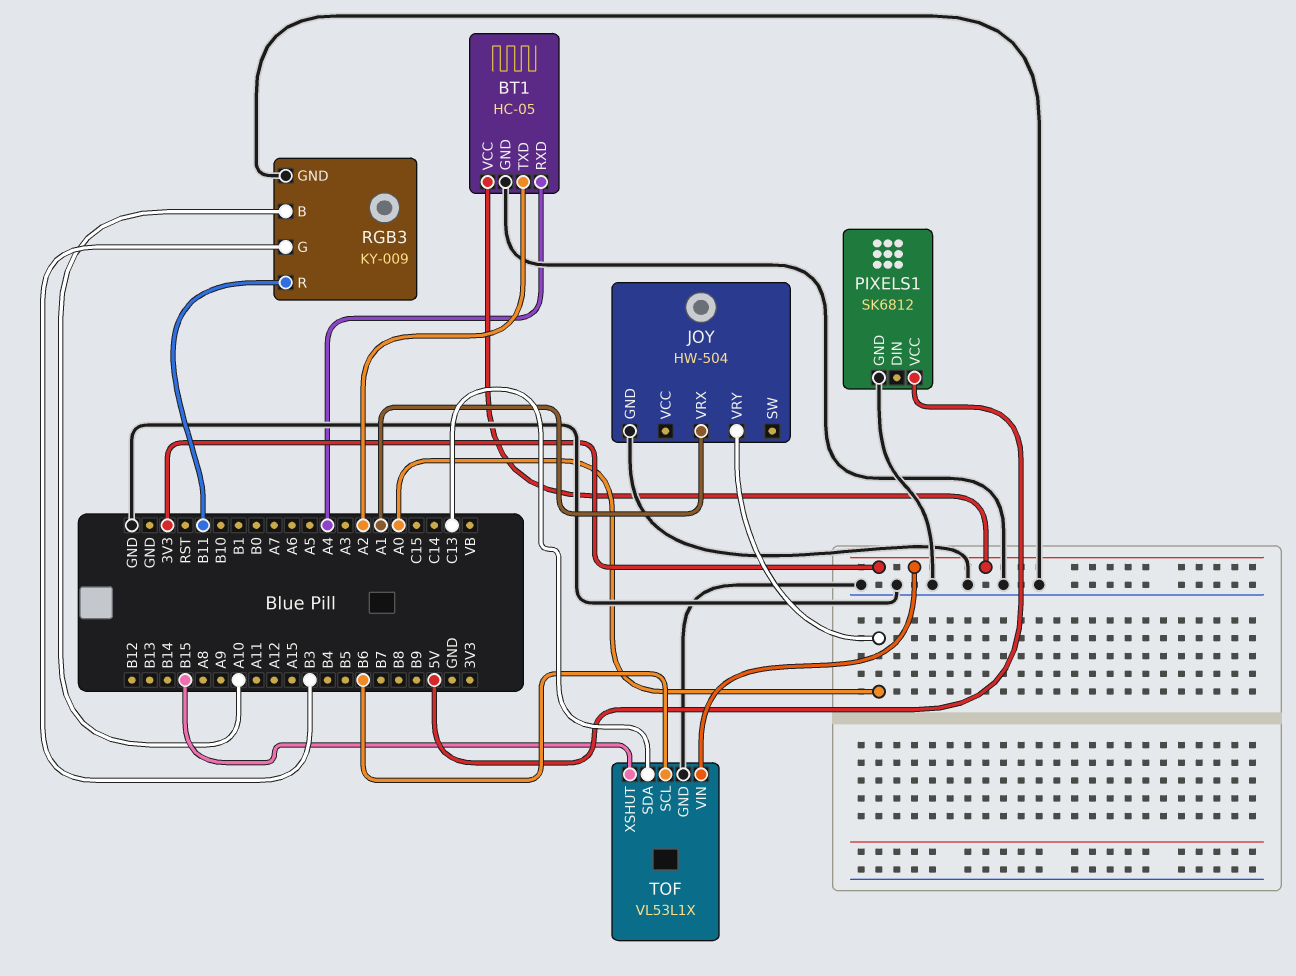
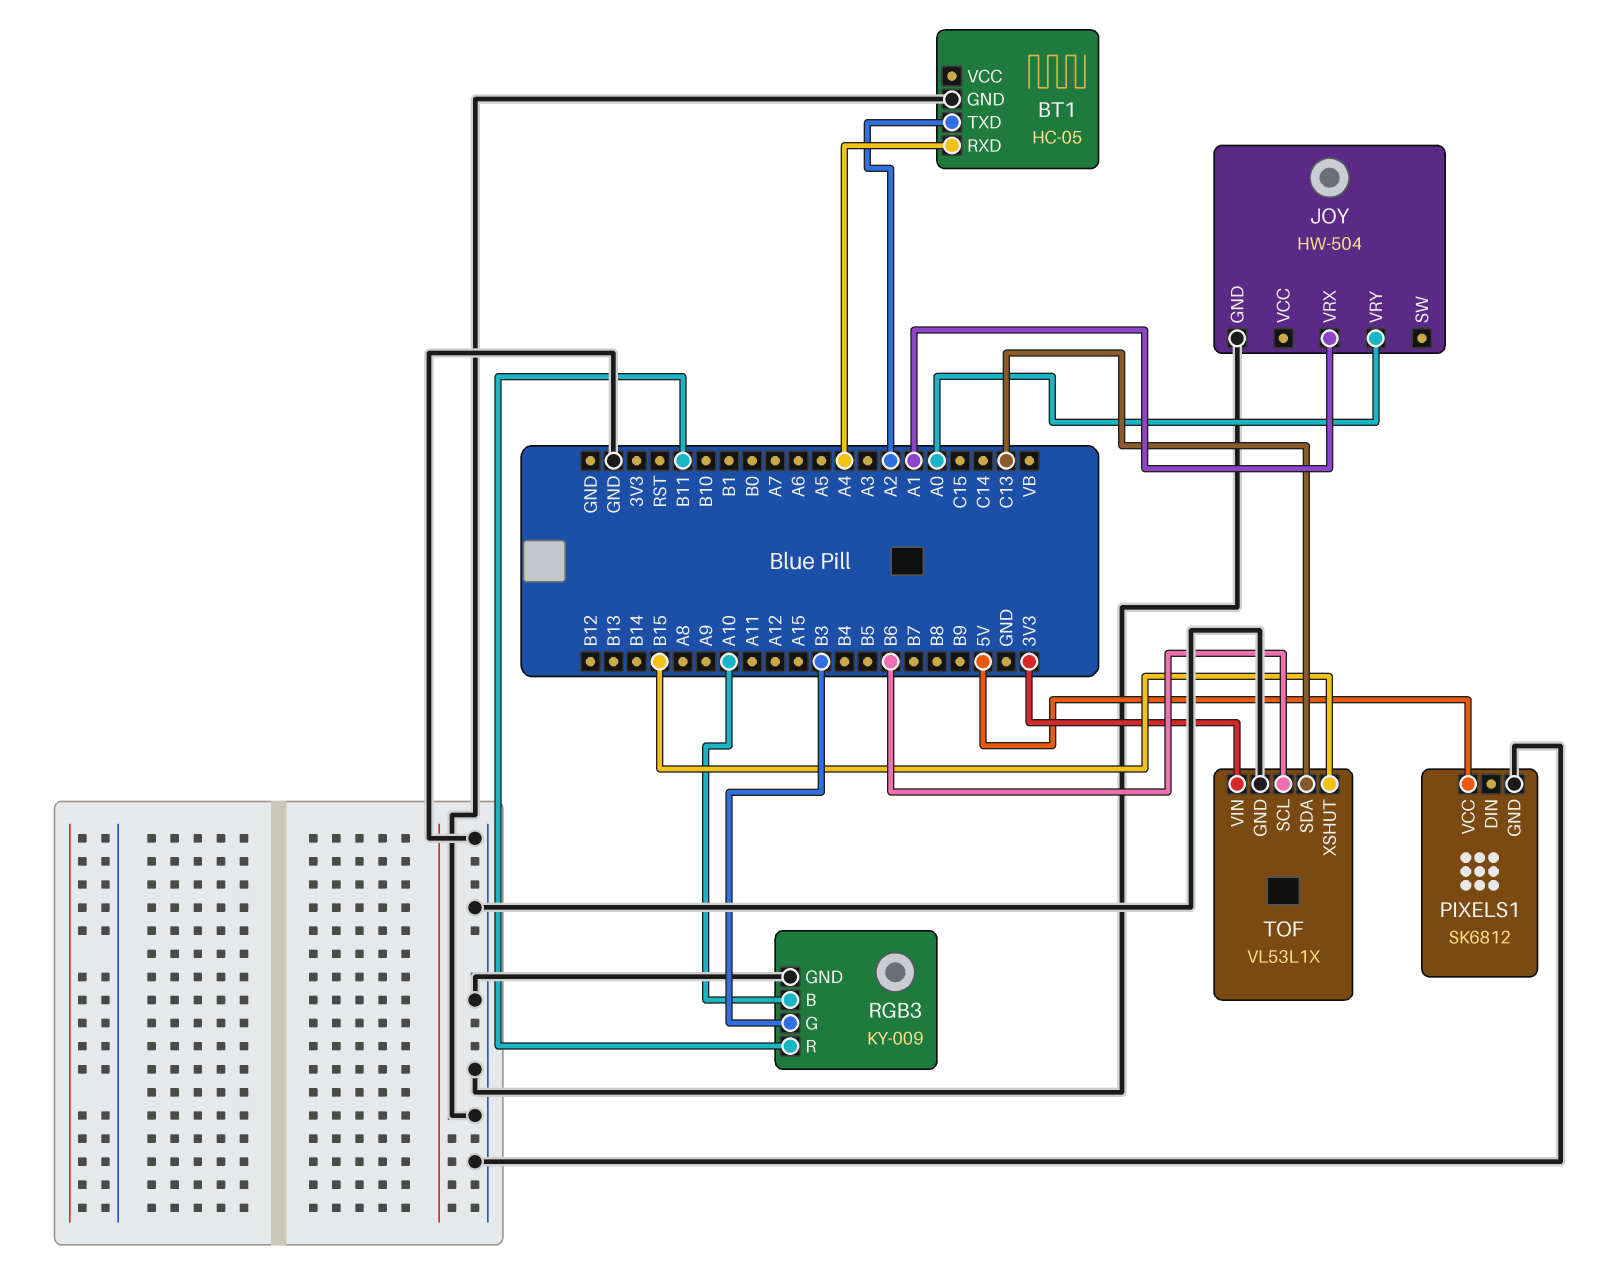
BT1 pin VCC: 3V3 -> none

